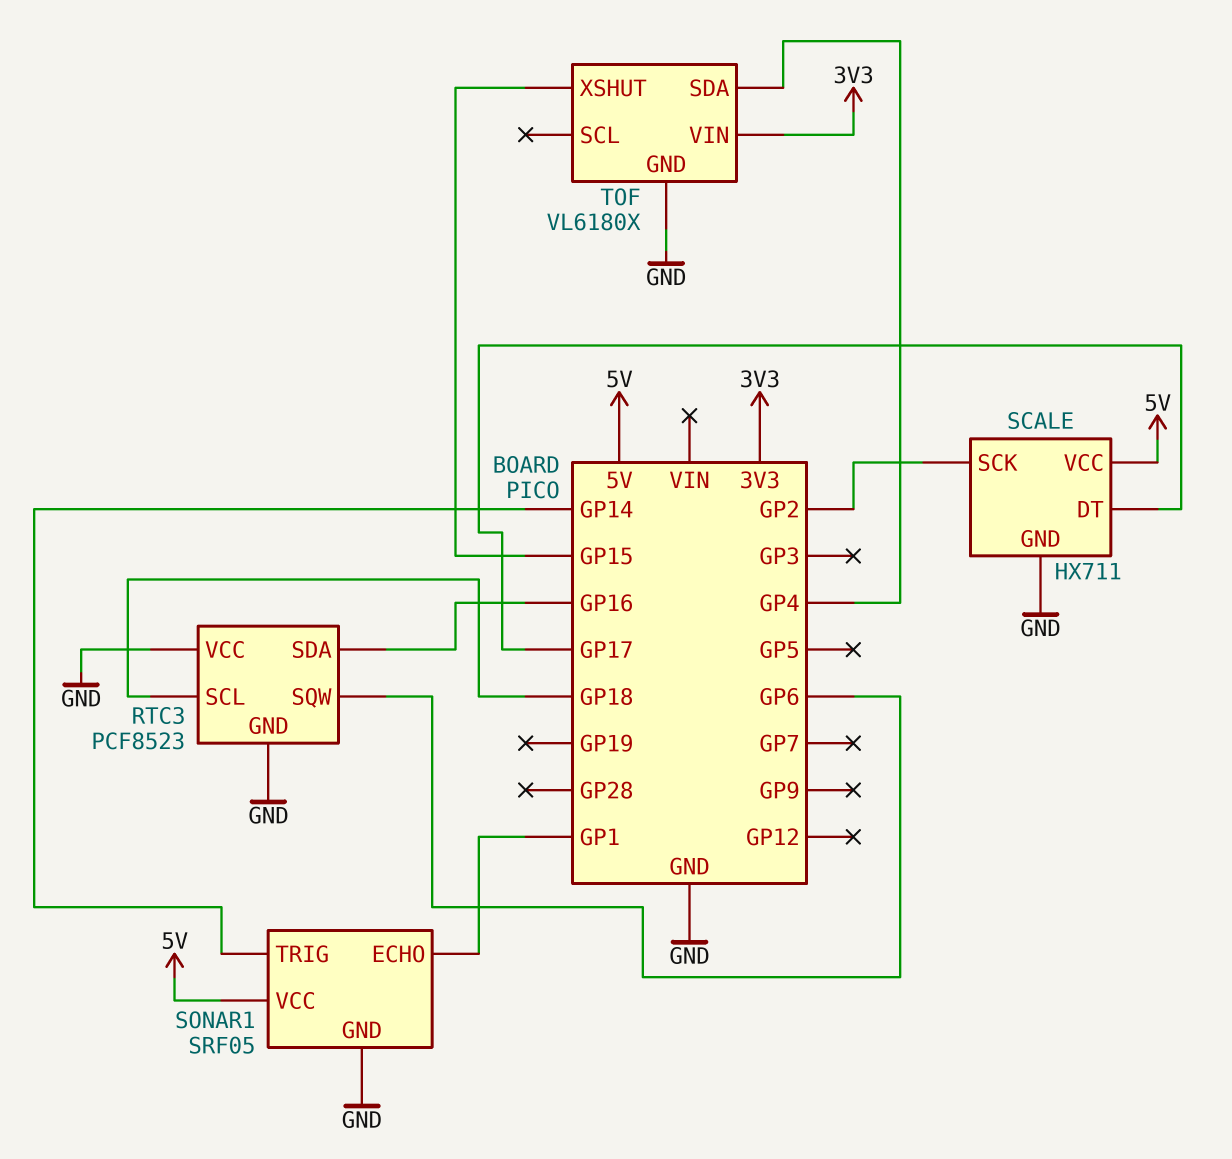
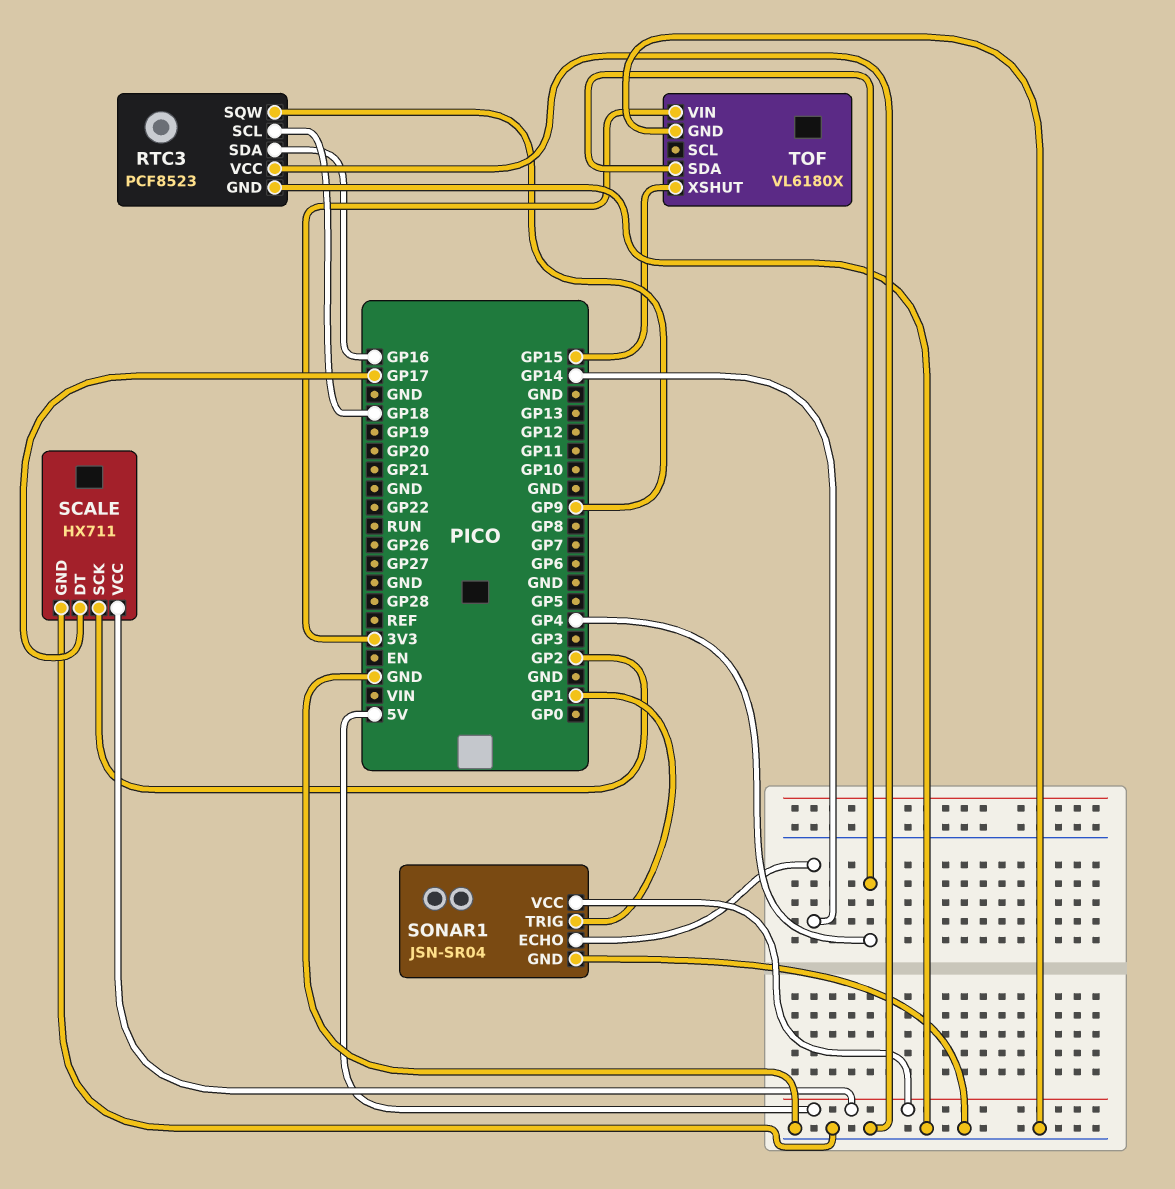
RTC3 pin SQW: GP6 -> GP9
SONAR1: SRF05 -> JSN-SR04
SONAR1 pin ECHO: GP1 -> GP14
SONAR1 pin TRIG: GP14 -> GP1

